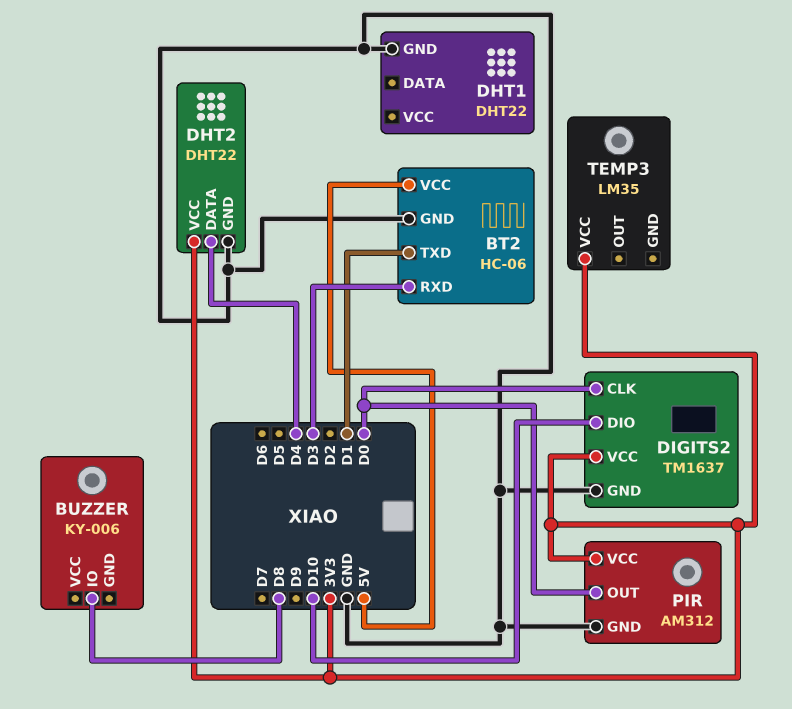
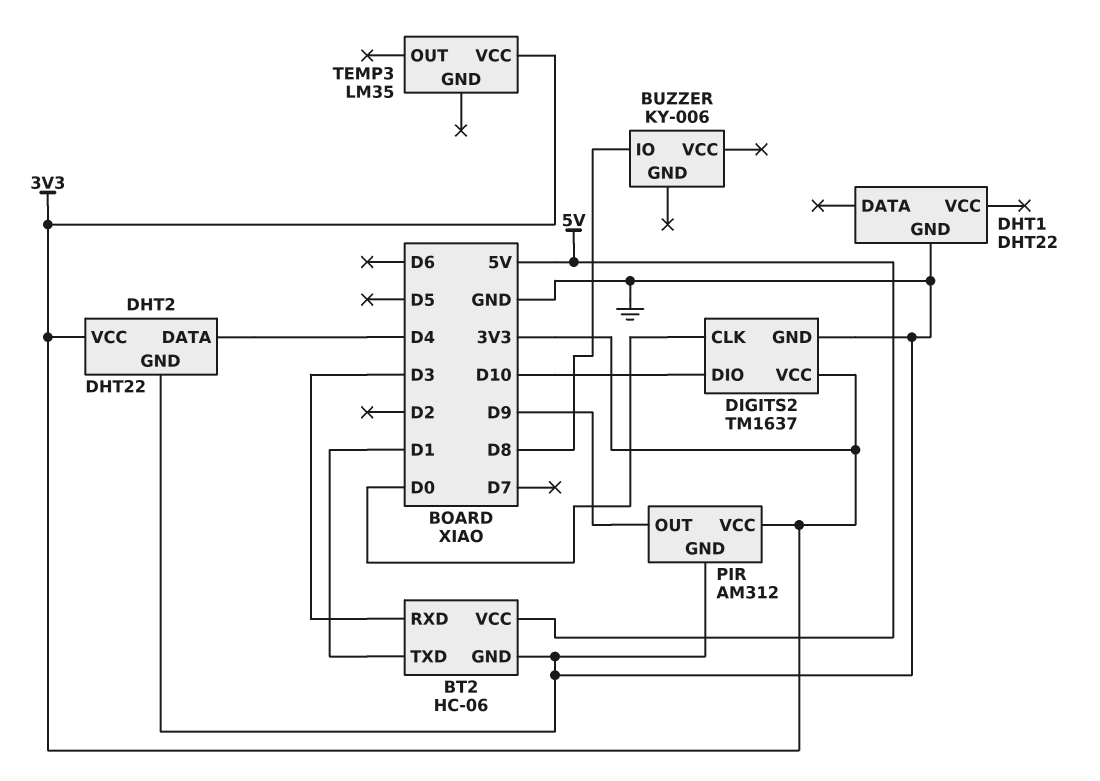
PIR pin OUT: D0 -> D9

